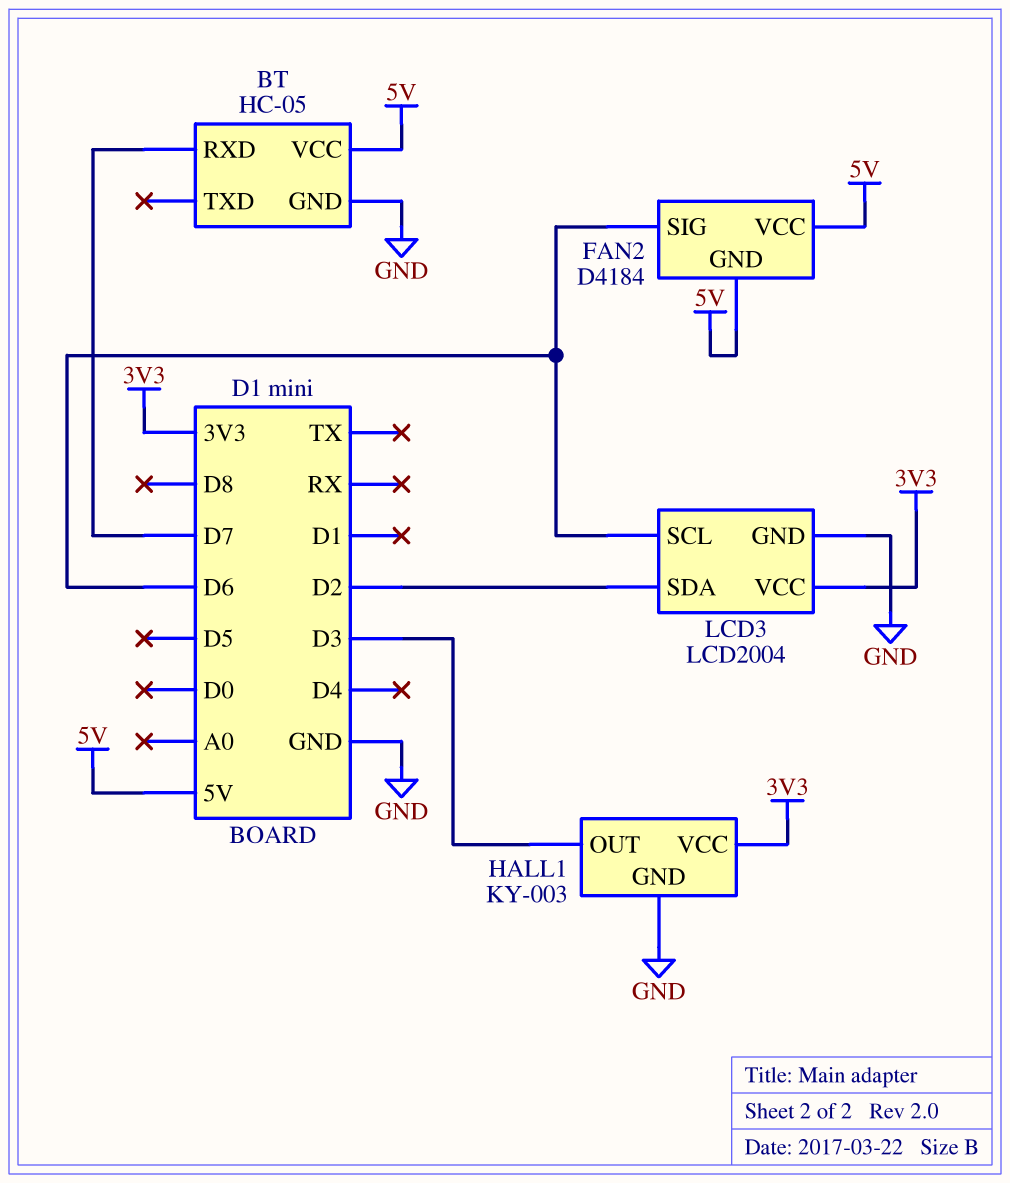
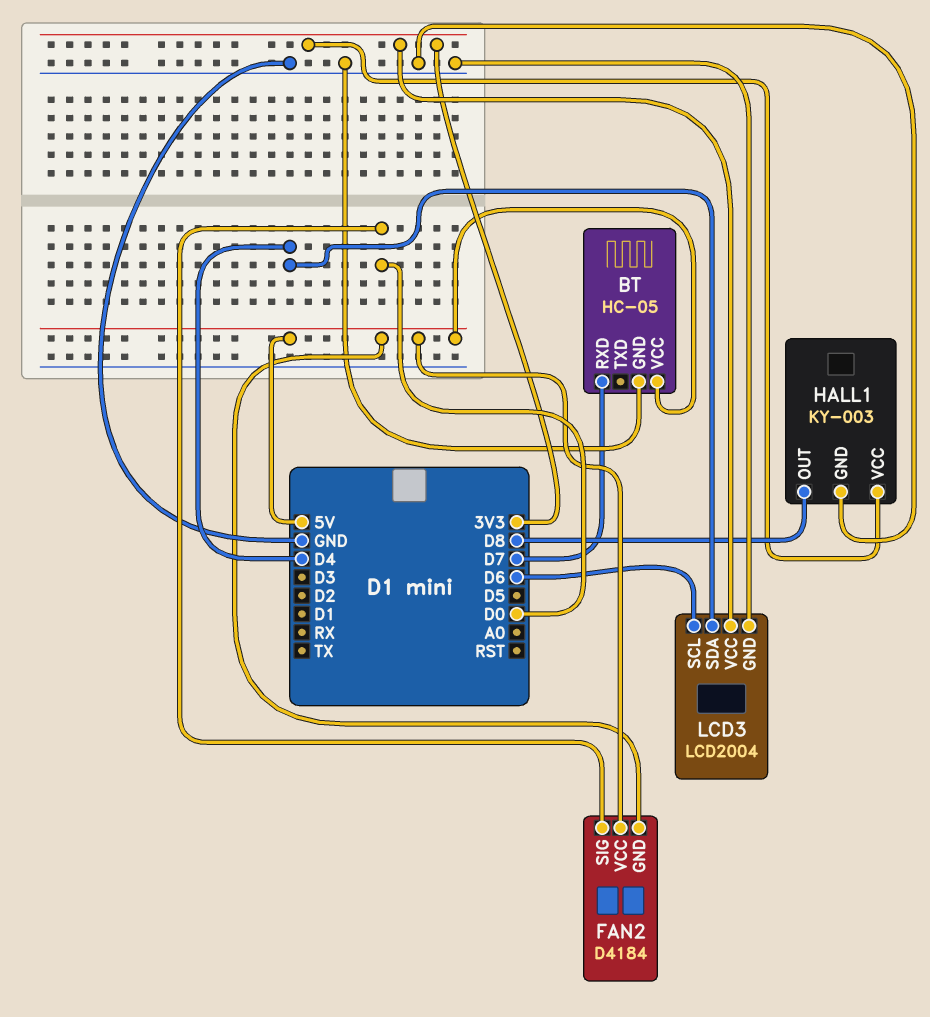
FAN2 pin SIG: D6 -> D0
HALL1 pin OUT: D3 -> D8
LCD3 pin SDA: D2 -> D4

